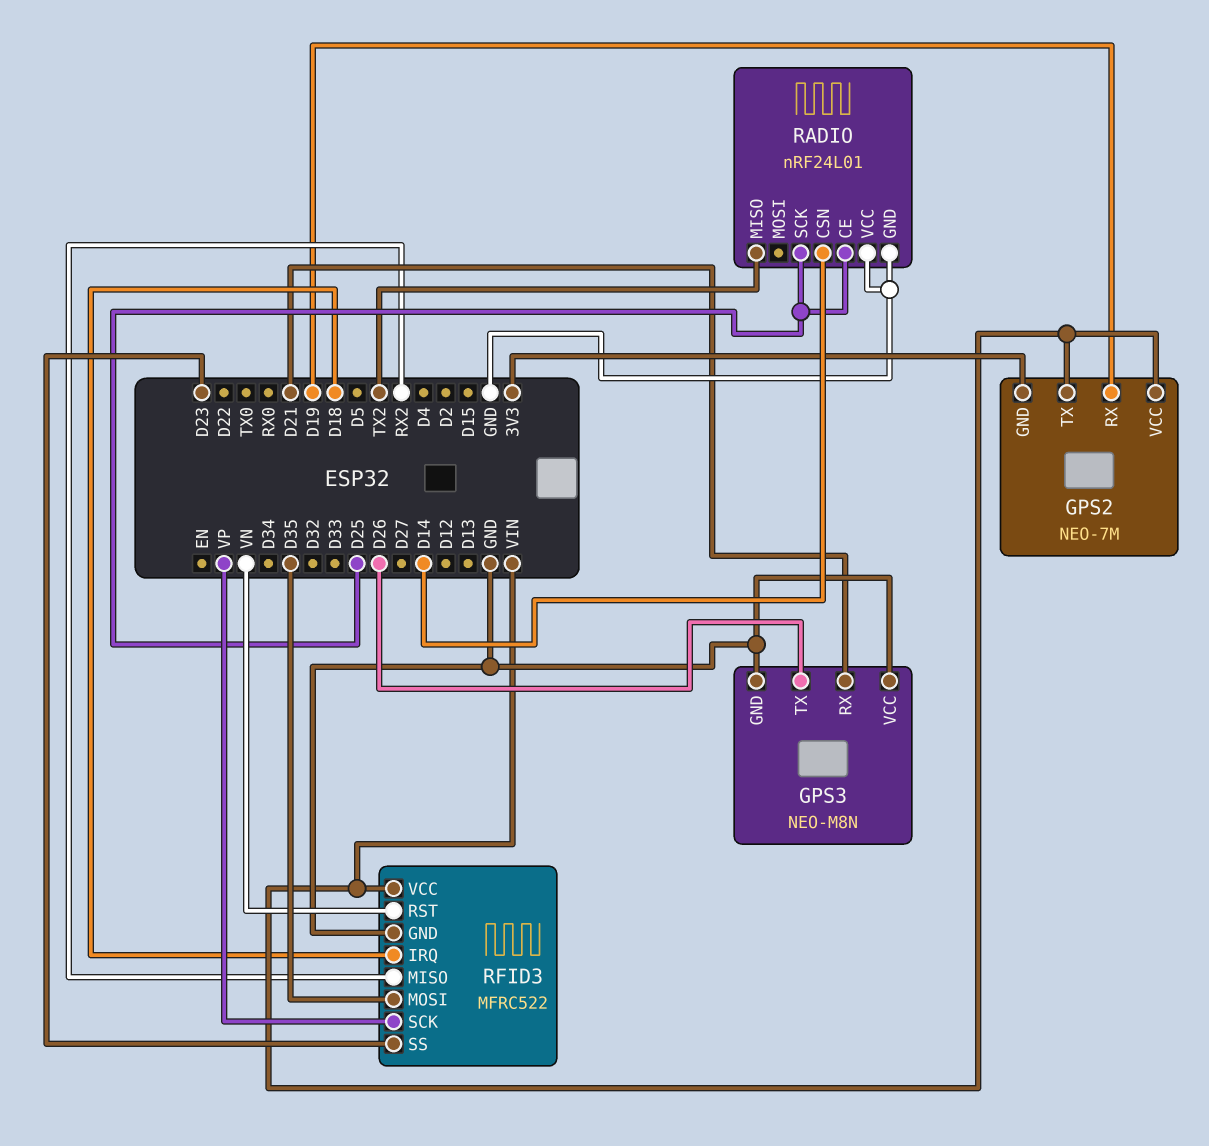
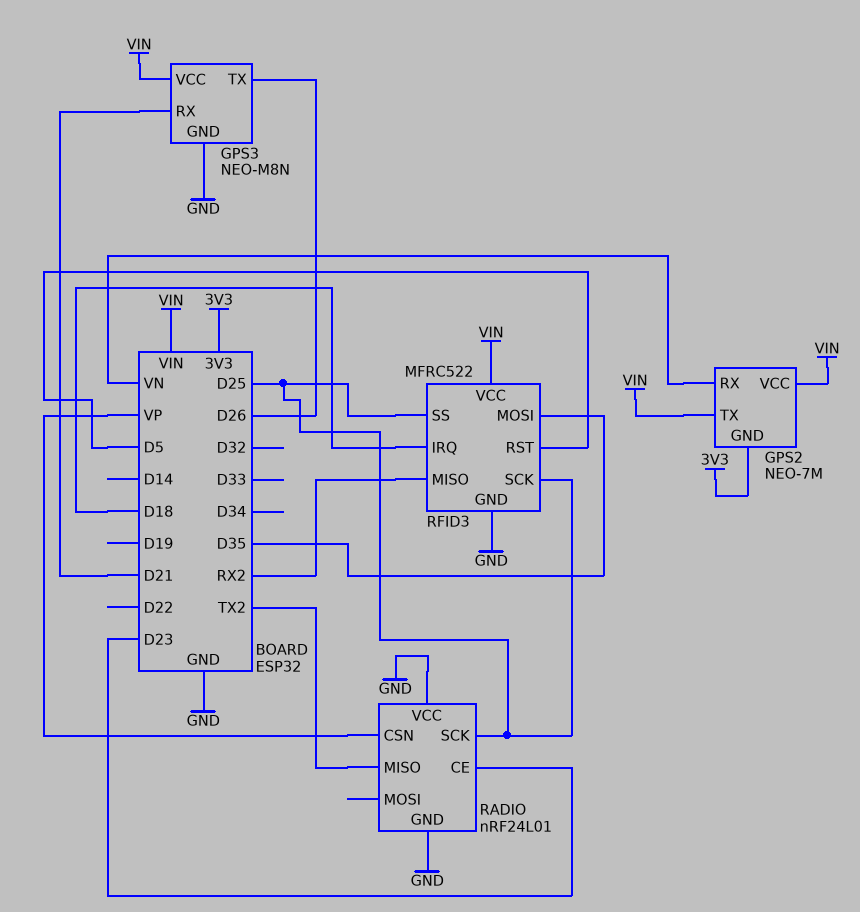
GPS2 pin RX: D19 -> VN
GPS3 pin VCC: GND -> VIN
RADIO pin CE: D25 -> D23
RADIO pin CSN: D14 -> VP
RFID3 pin RST: VN -> D5
RFID3 pin SCK: VP -> D25
RFID3 pin SS: D23 -> D25

